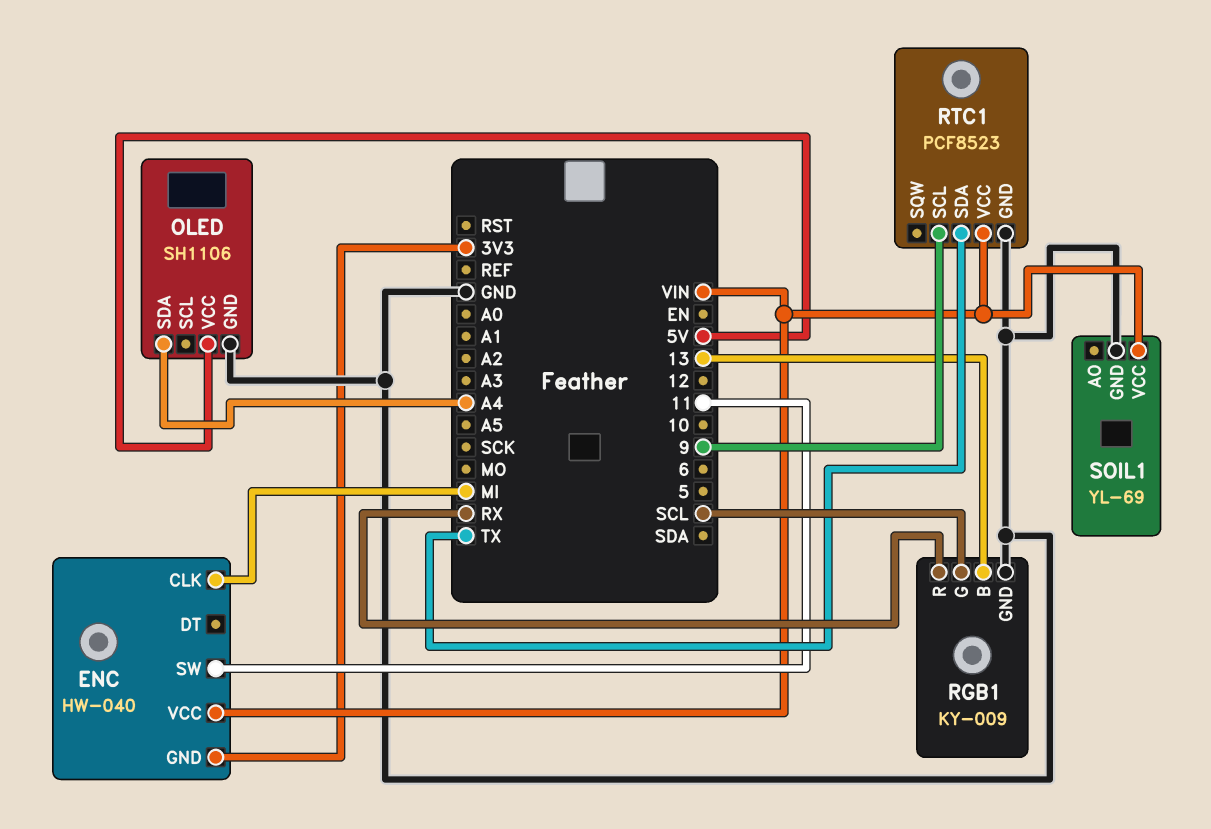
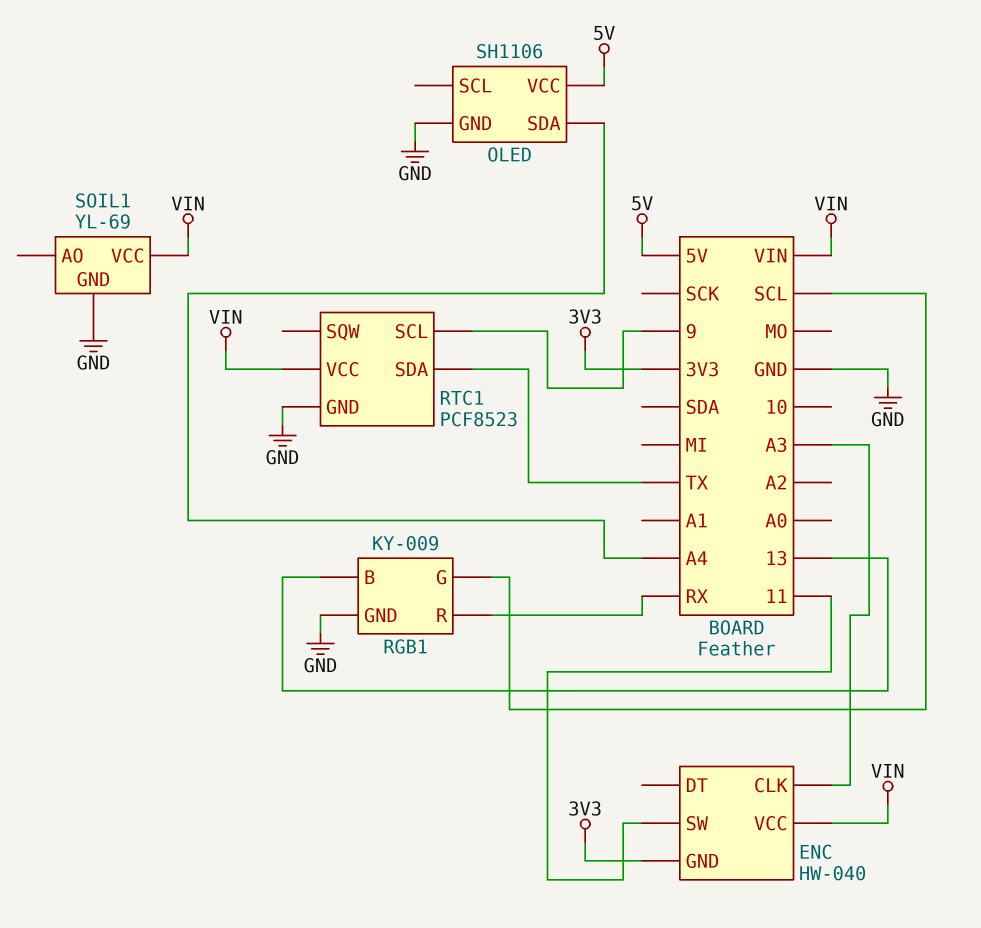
ENC pin CLK: MI -> A3

